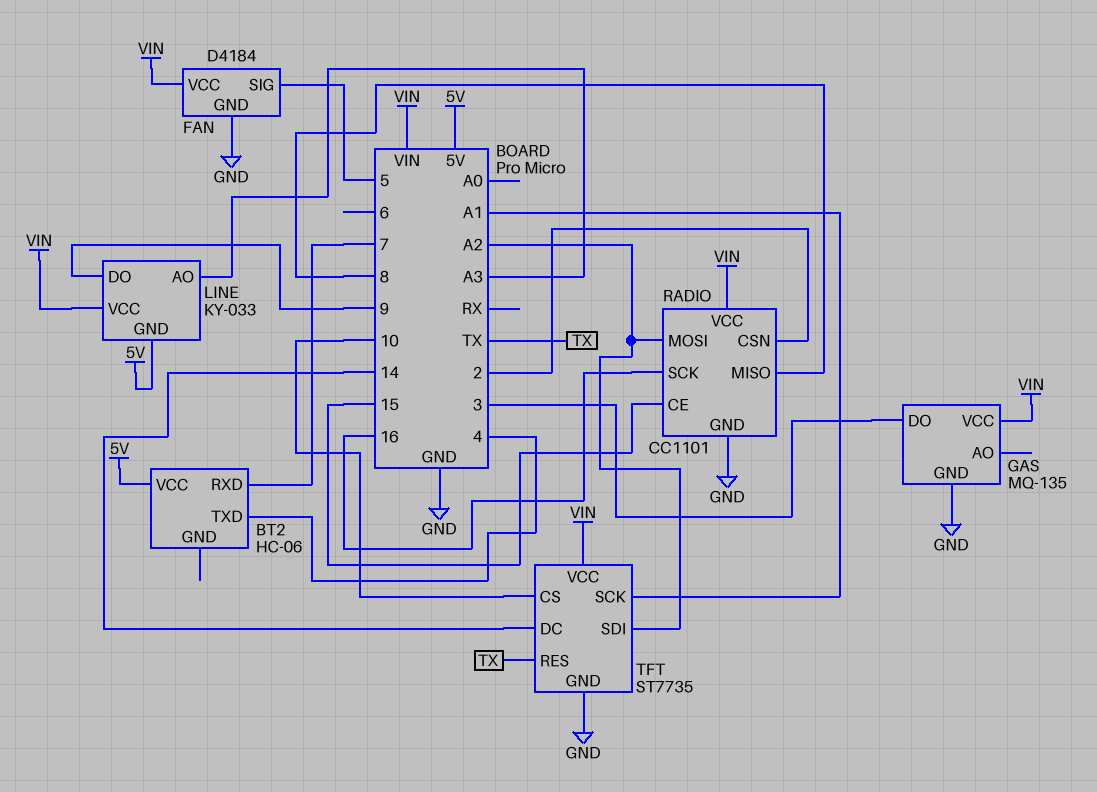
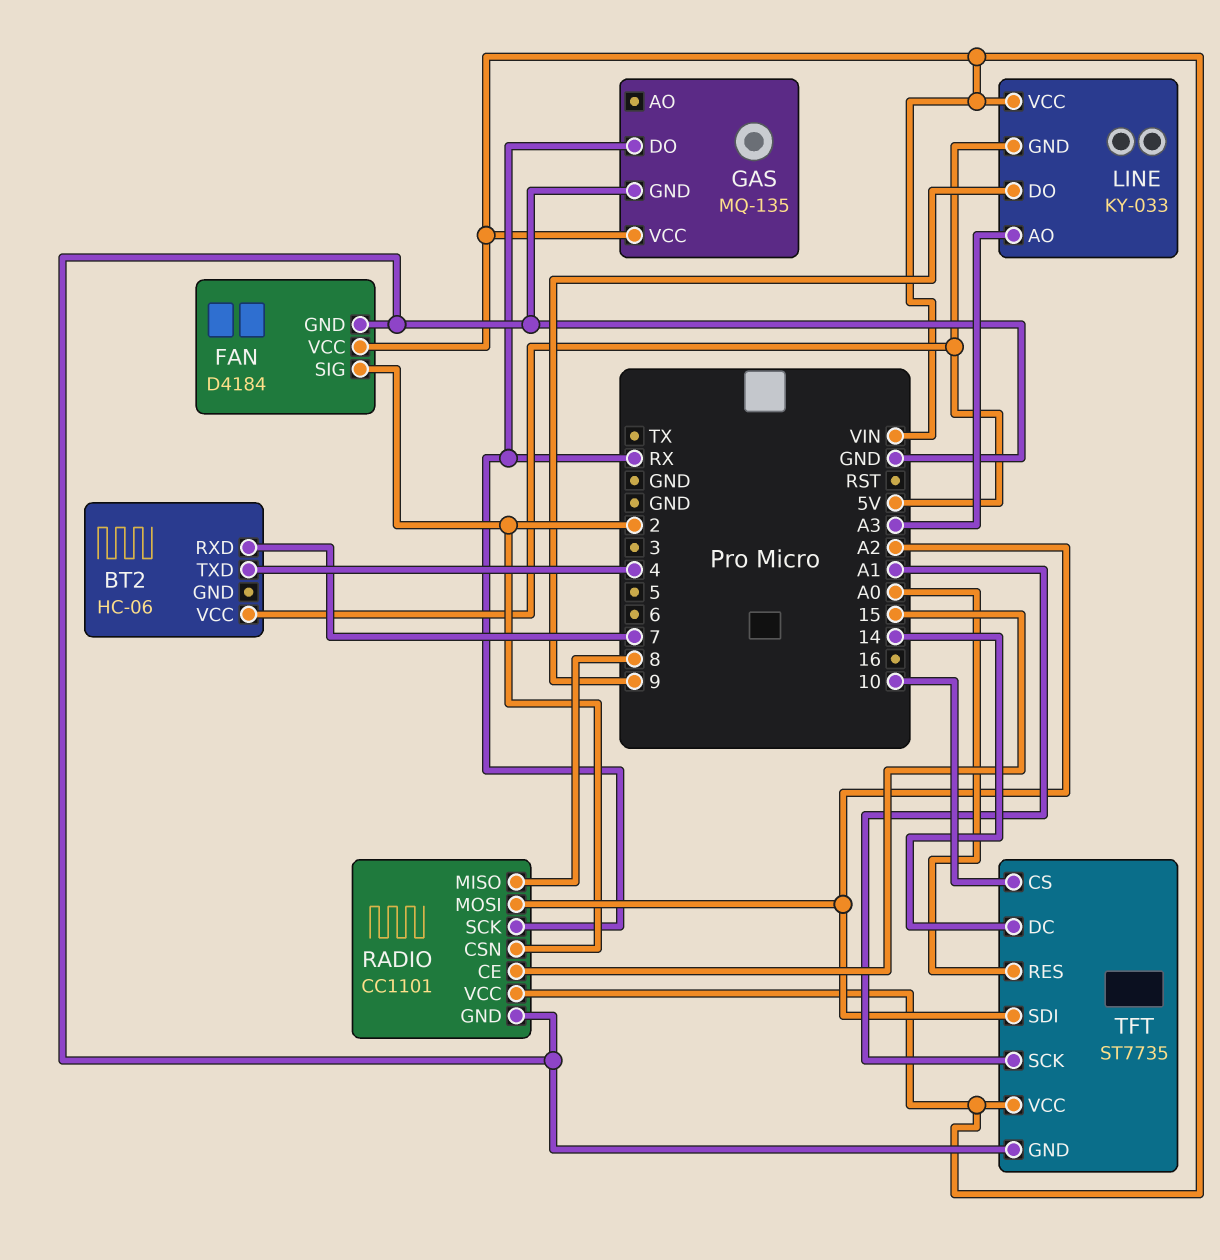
FAN pin SIG: 5 -> 2
GAS pin DO: 3 -> RX
RADIO pin SCK: 16 -> RX
TFT pin RES: TX -> A0

